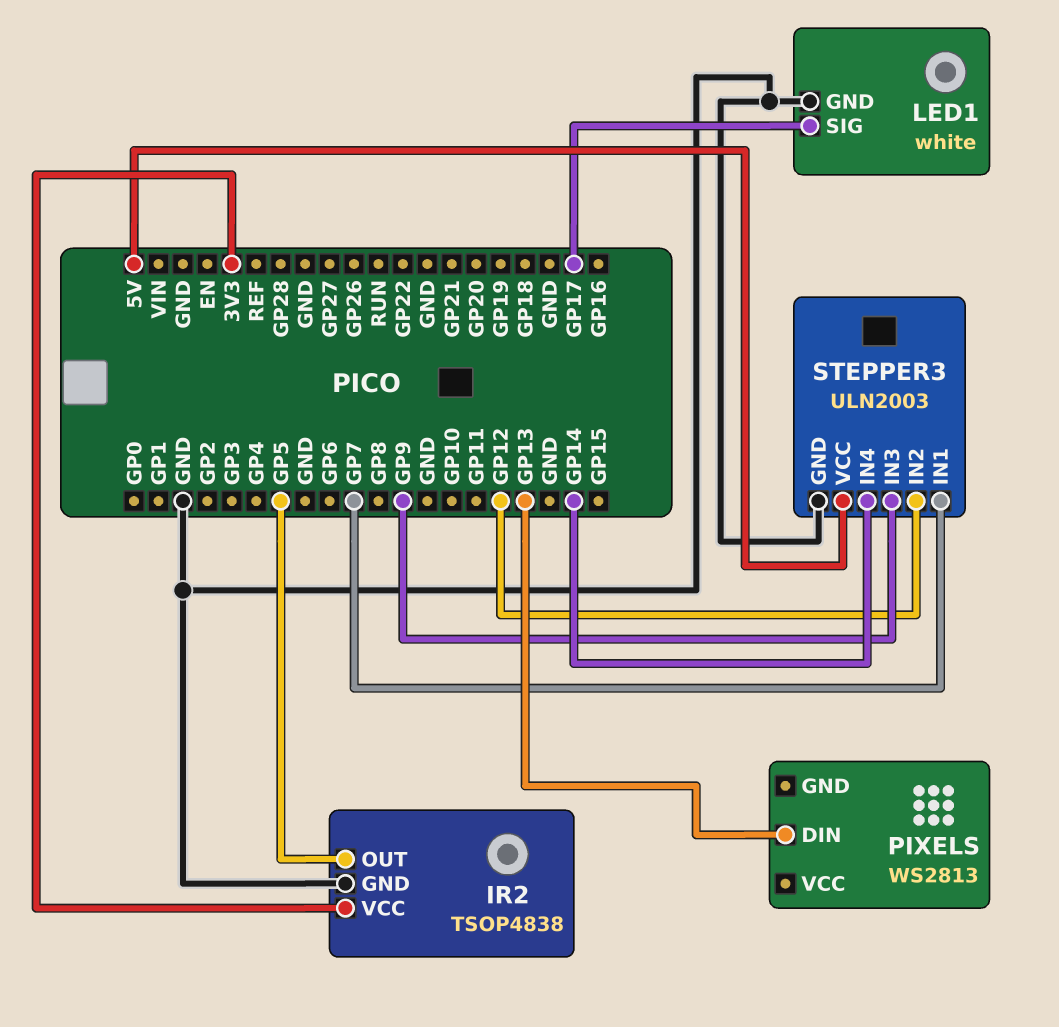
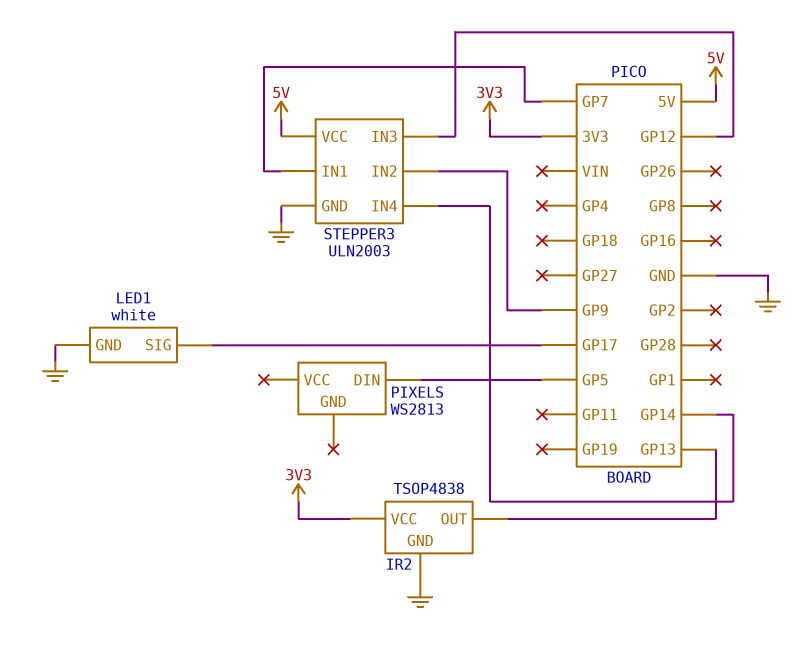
IR2 pin OUT: GP5 -> GP13
PIXELS pin DIN: GP13 -> GP5
STEPPER3 pin IN2: GP12 -> GP9
STEPPER3 pin IN3: GP9 -> GP12

